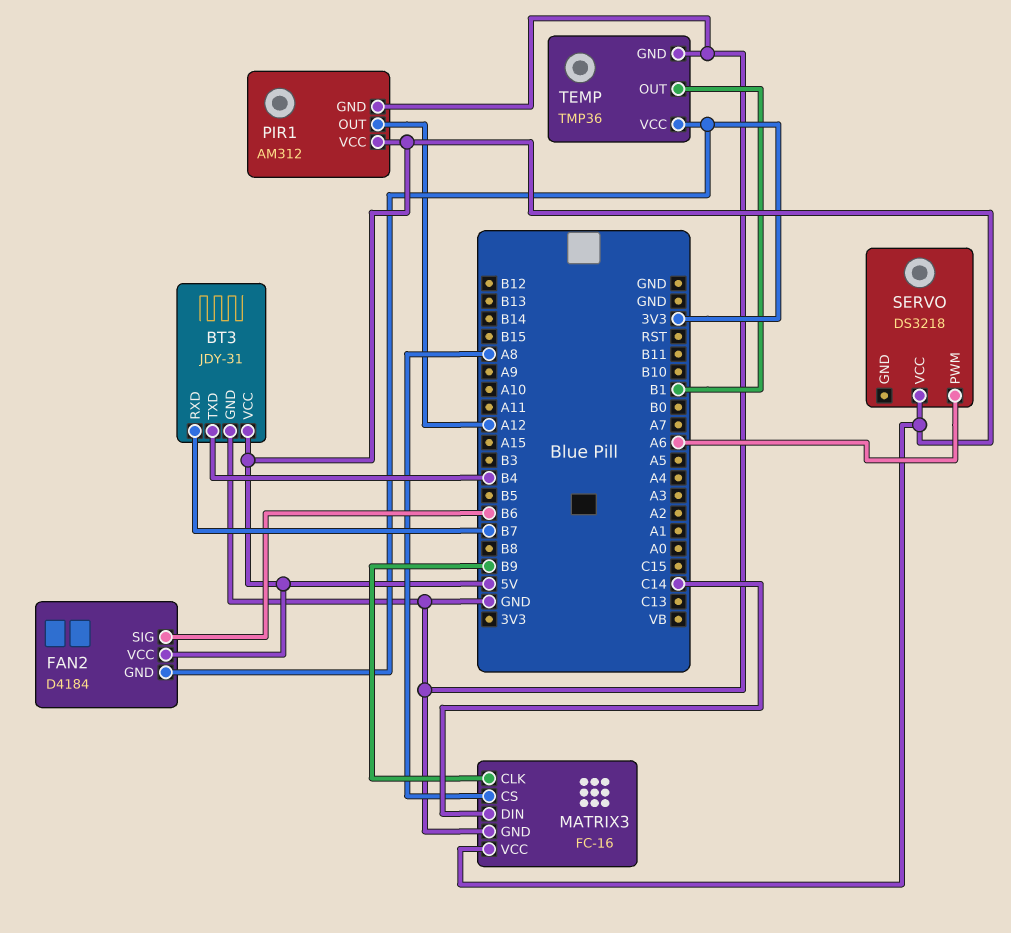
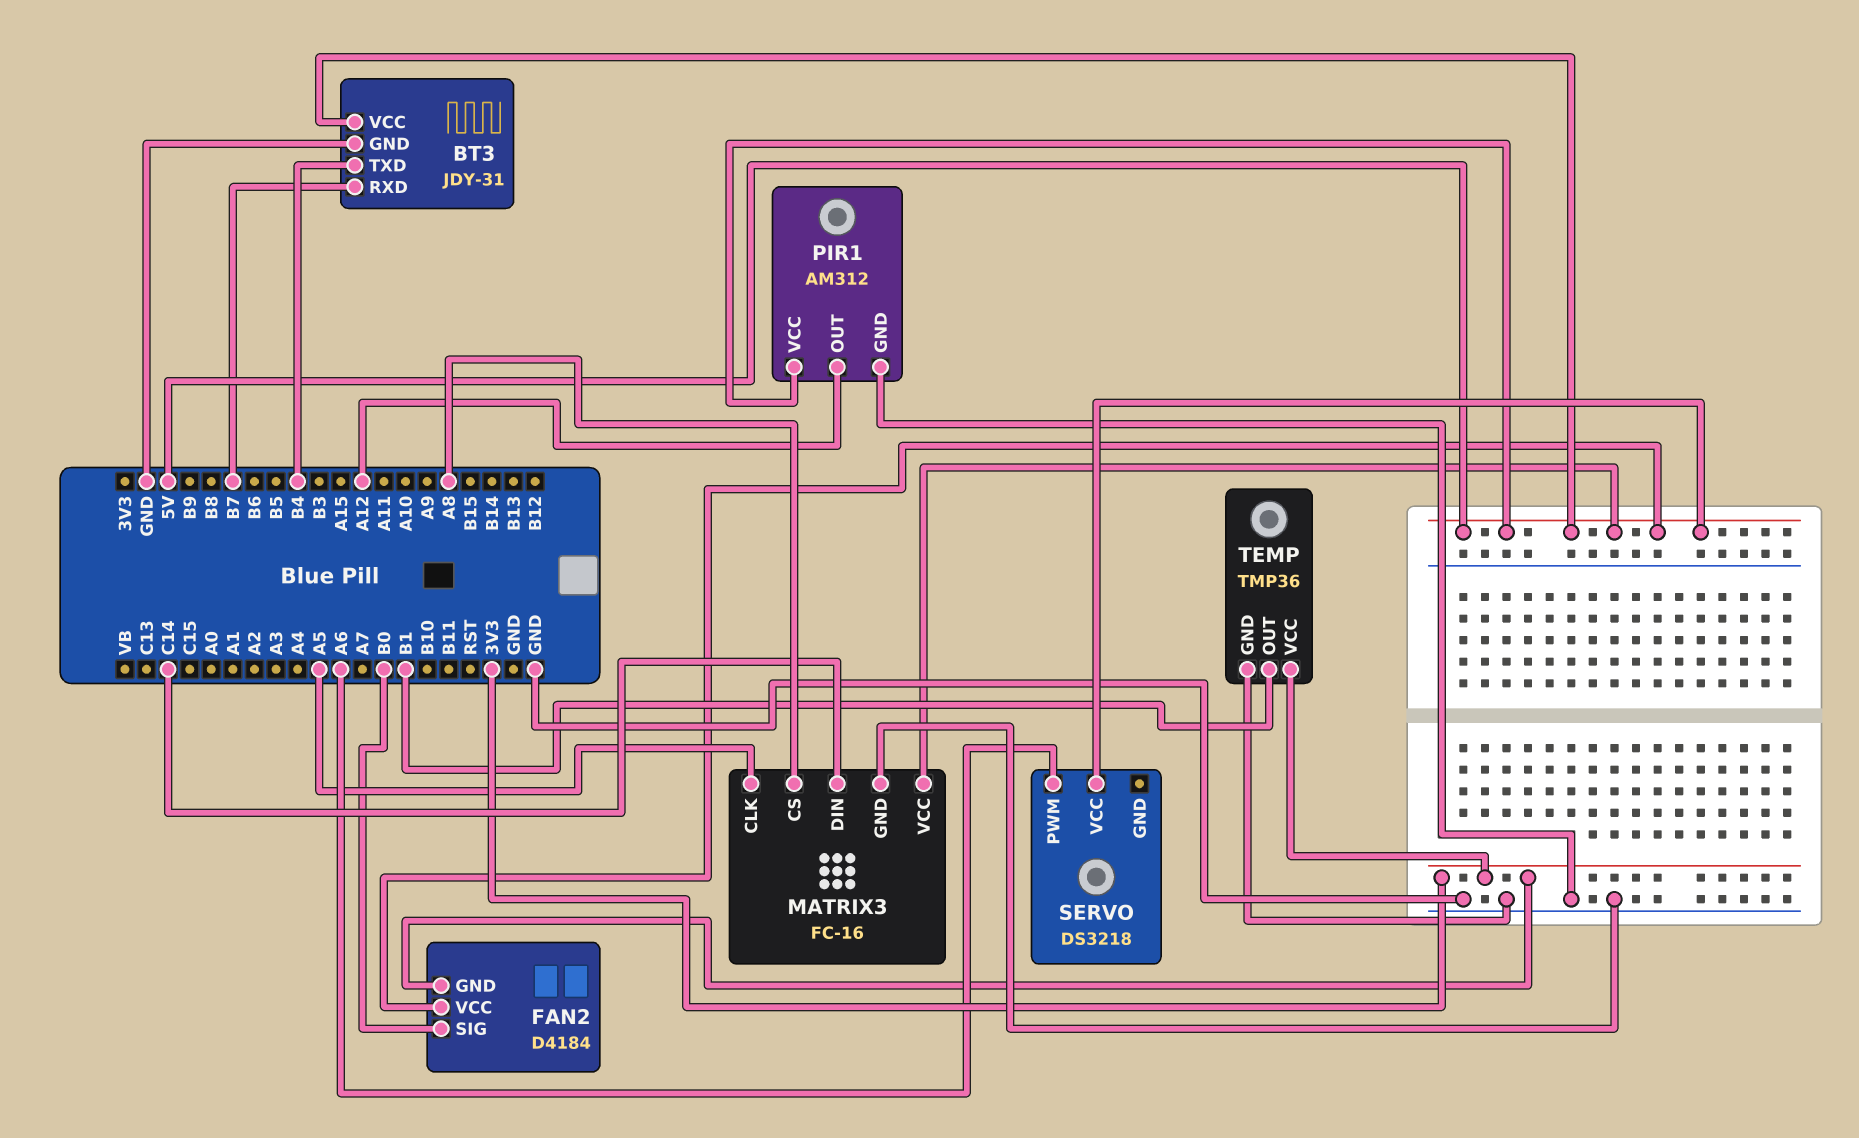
FAN2 pin SIG: B6 -> B0
MATRIX3 pin CLK: B9 -> A5

